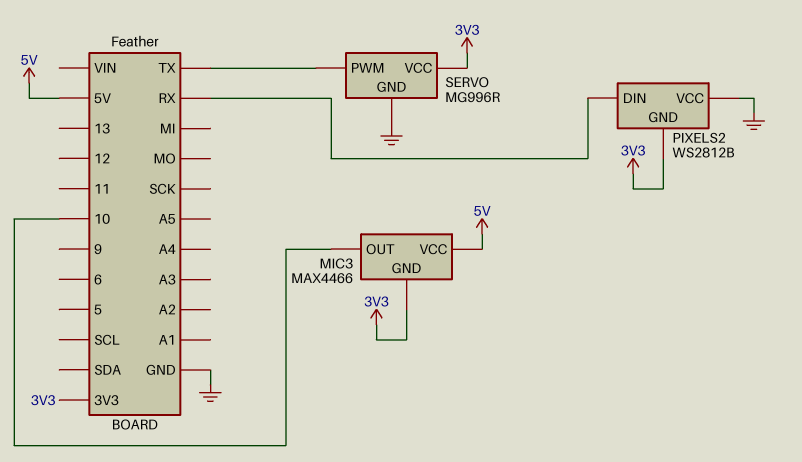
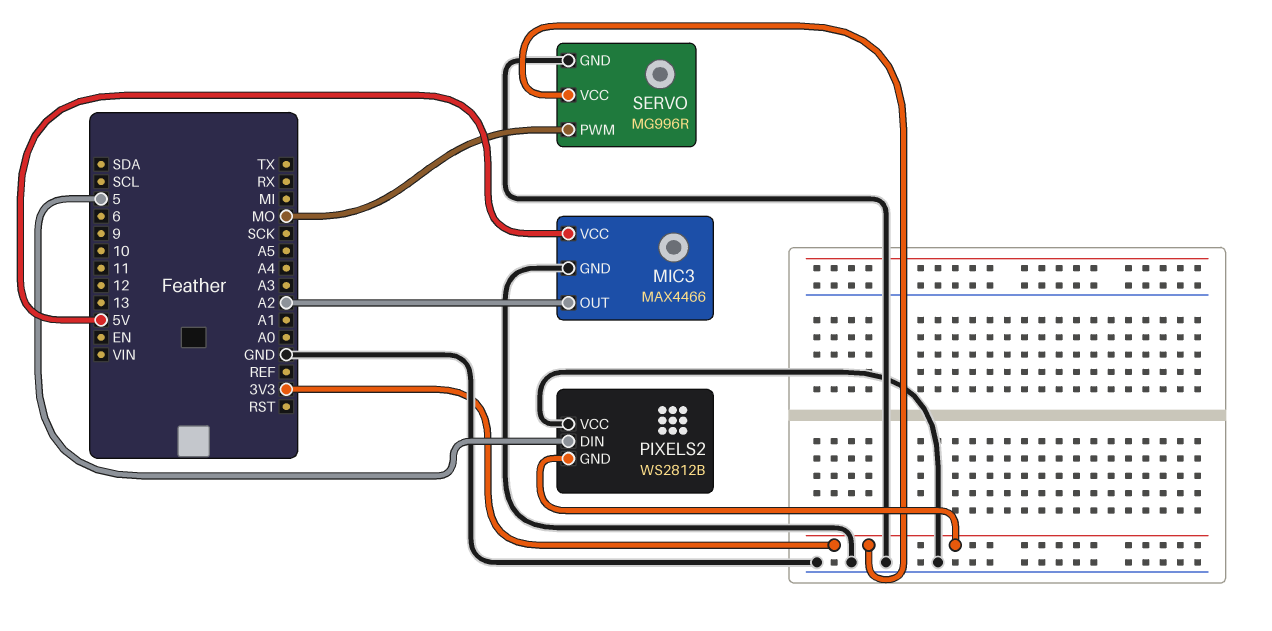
MIC3 pin GND: 3V3 -> GND
MIC3 pin OUT: 10 -> A2
PIXELS2 pin DIN: RX -> 5
SERVO pin PWM: TX -> MO

